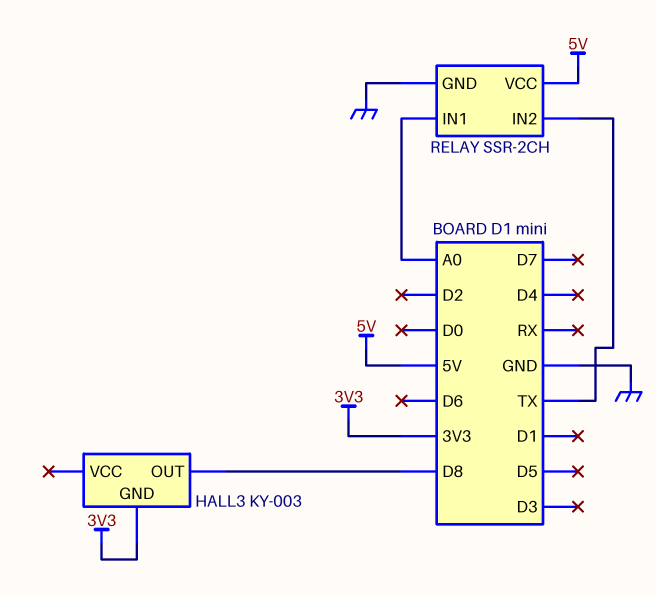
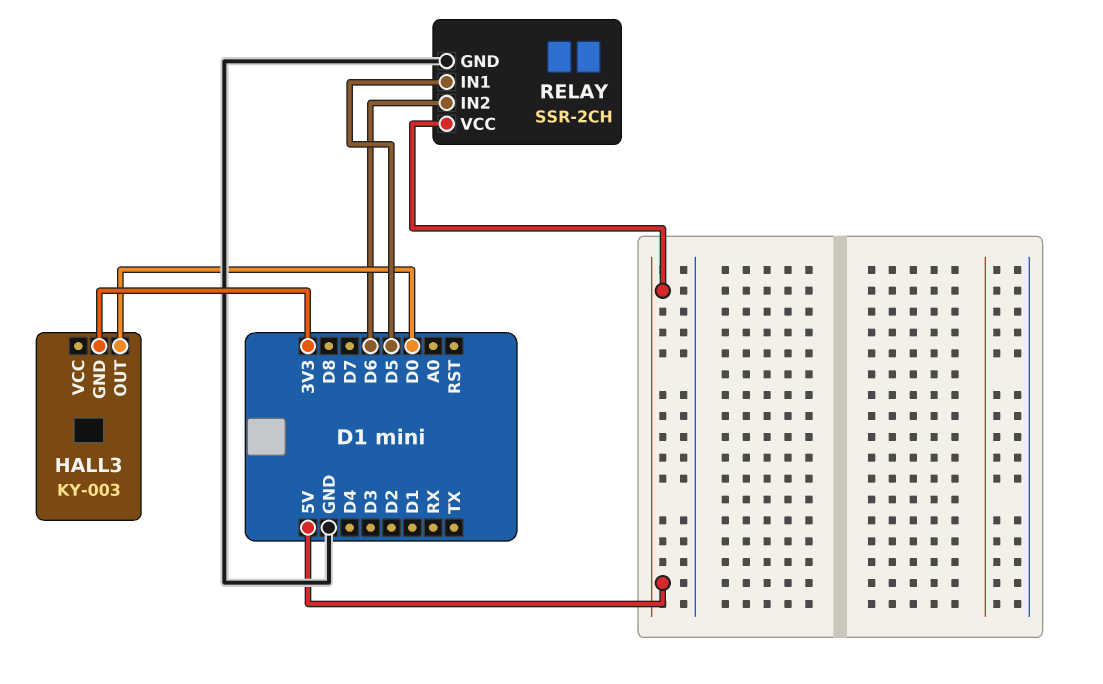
HALL3 pin OUT: D8 -> D0
RELAY pin IN1: A0 -> D5
RELAY pin IN2: TX -> D6

